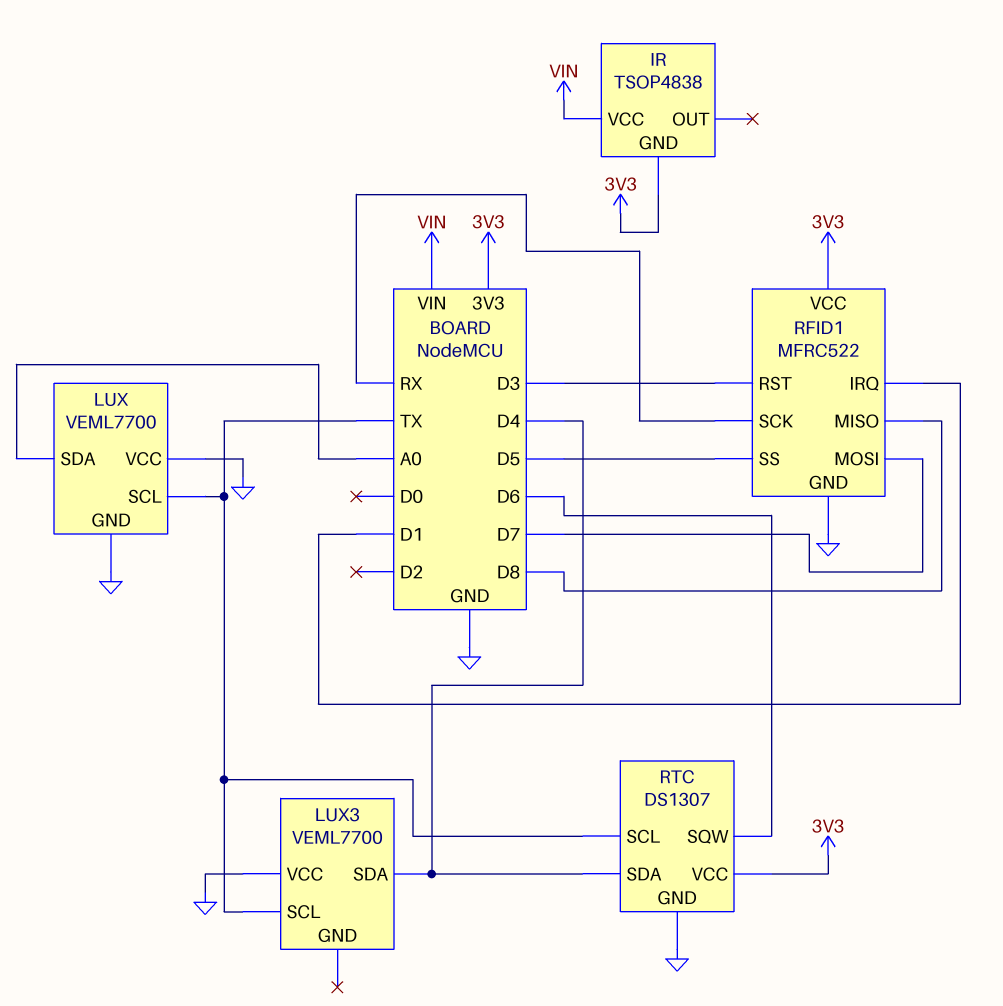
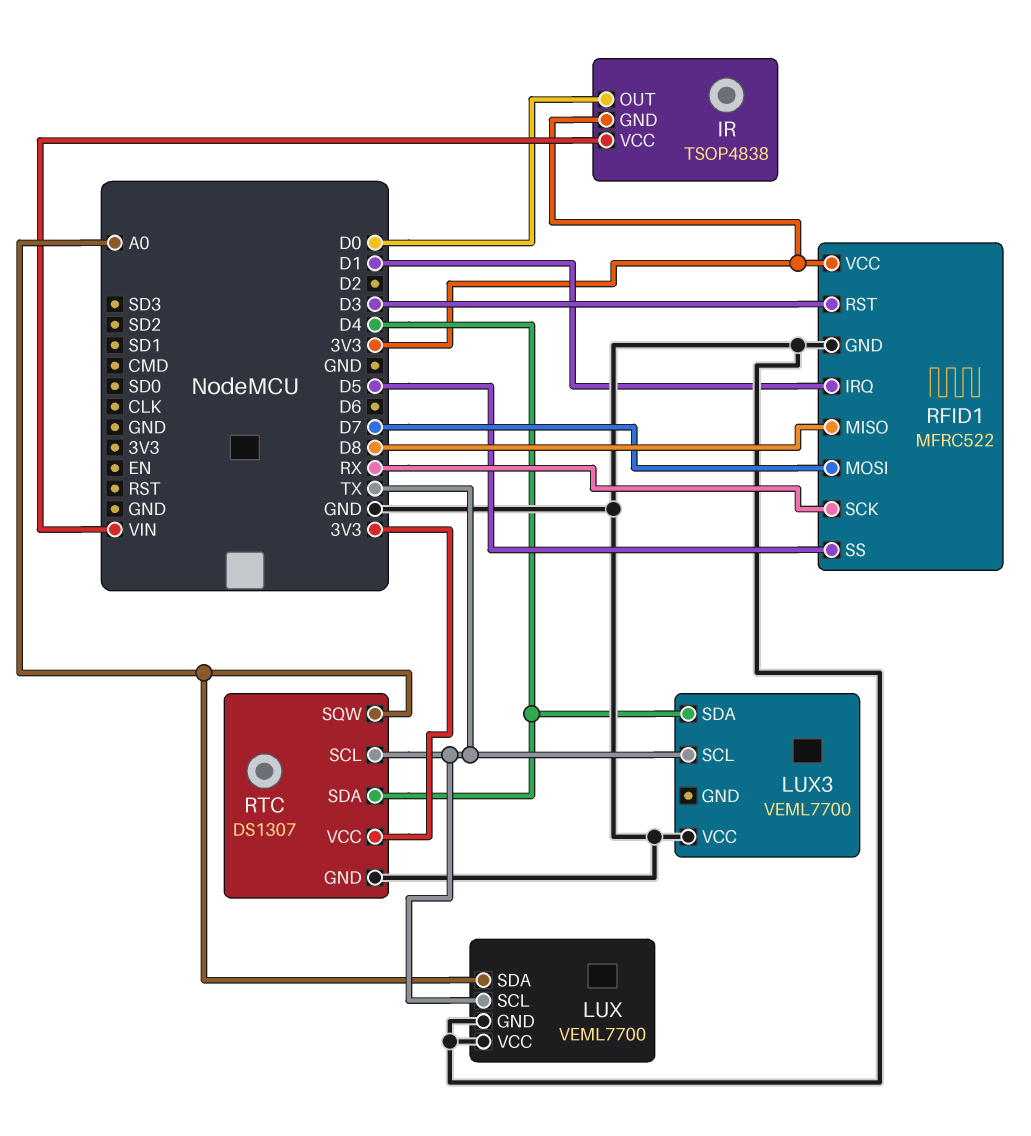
IR pin OUT: none -> D0
RTC pin SQW: D6 -> A0

